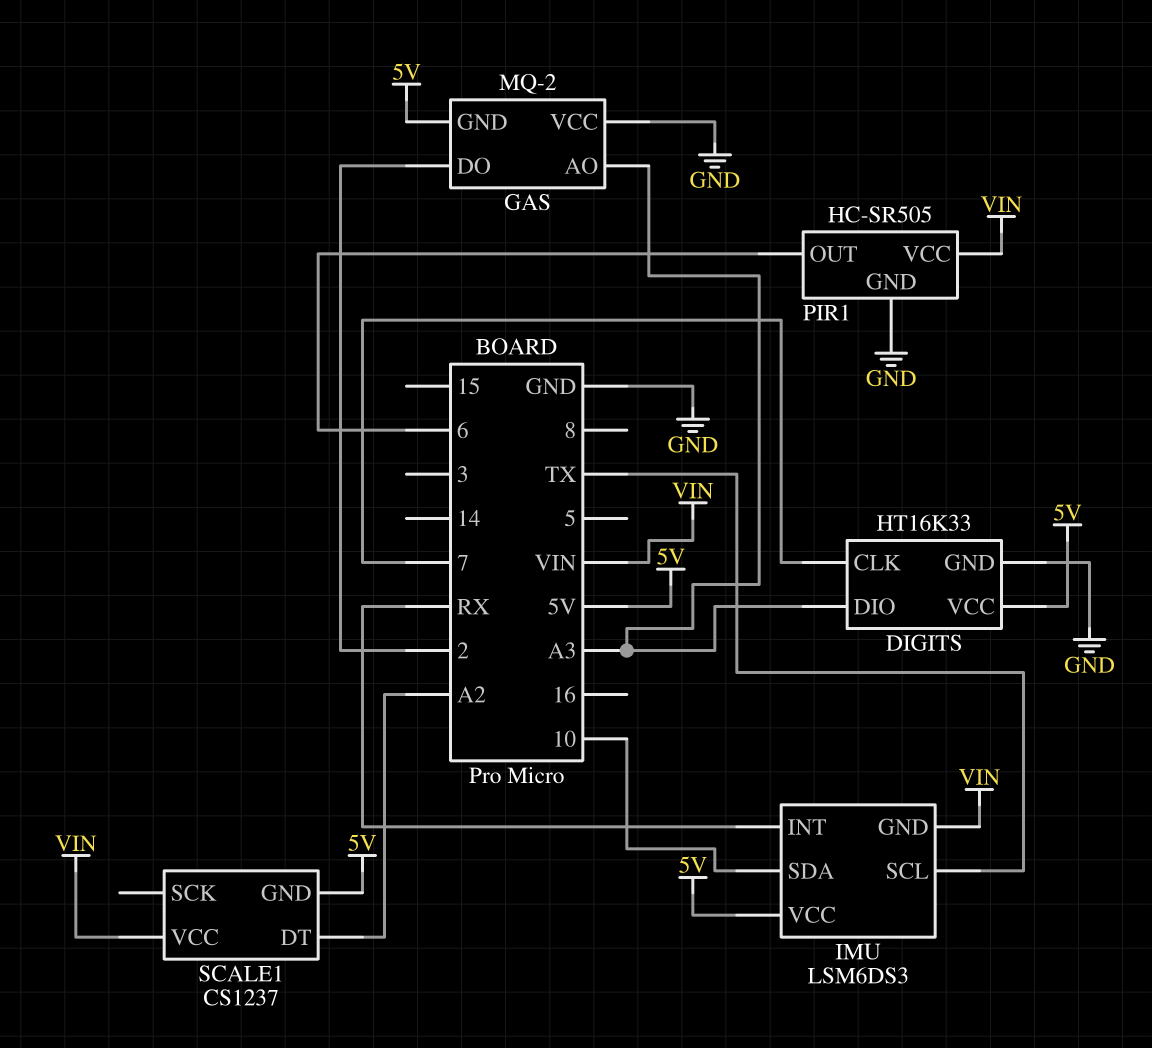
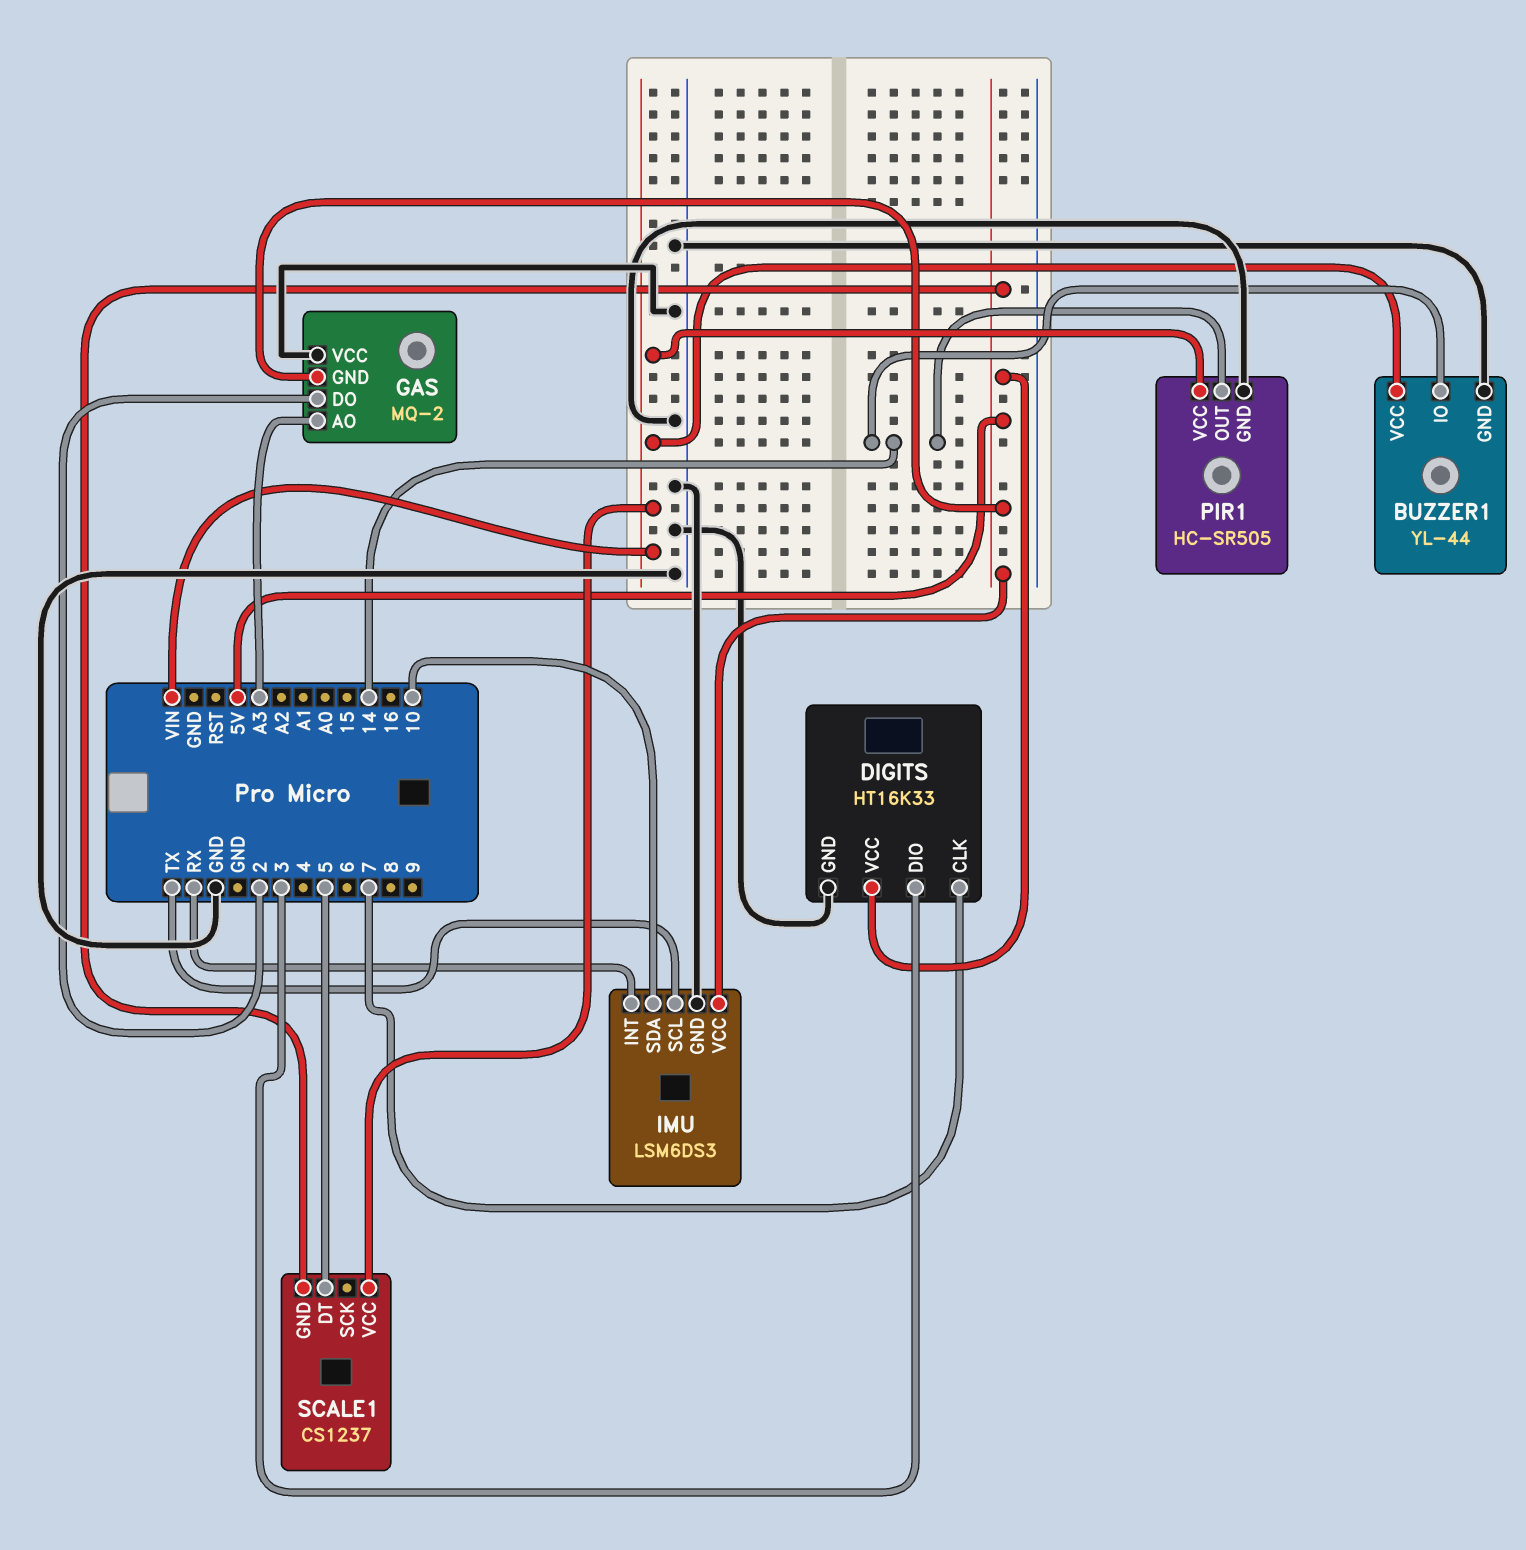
BUZZER1: none -> YL-44
BUZZER1 pin GND: none -> GND
BUZZER1 pin IO: none -> 14
BUZZER1 pin VCC: none -> VIN
DIGITS pin DIO: A3 -> 3
IMU pin GND: VIN -> GND
PIR1 pin OUT: 6 -> 14
SCALE1 pin DT: A2 -> 5

